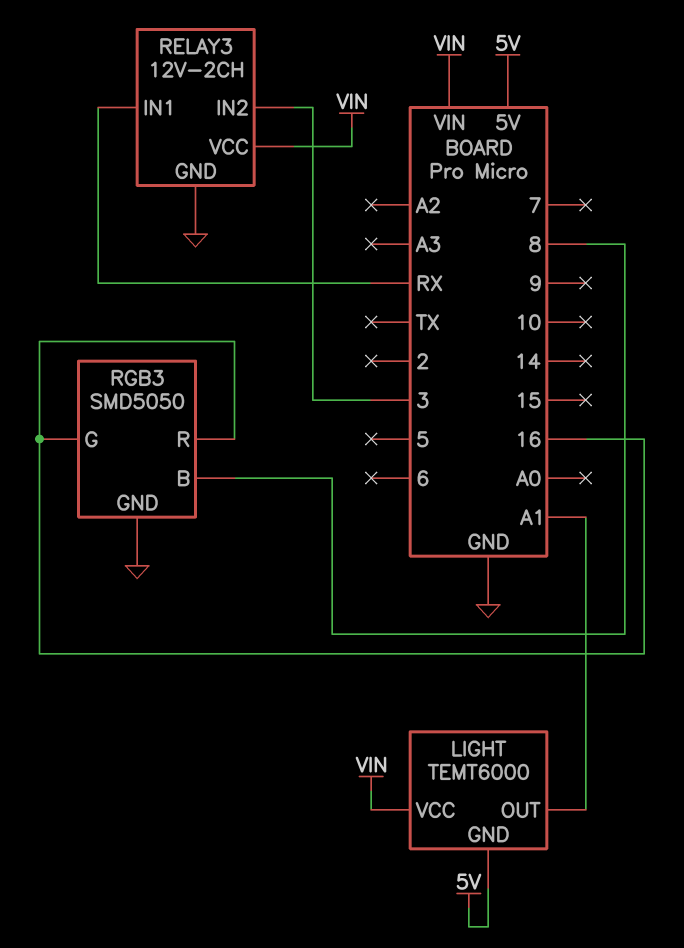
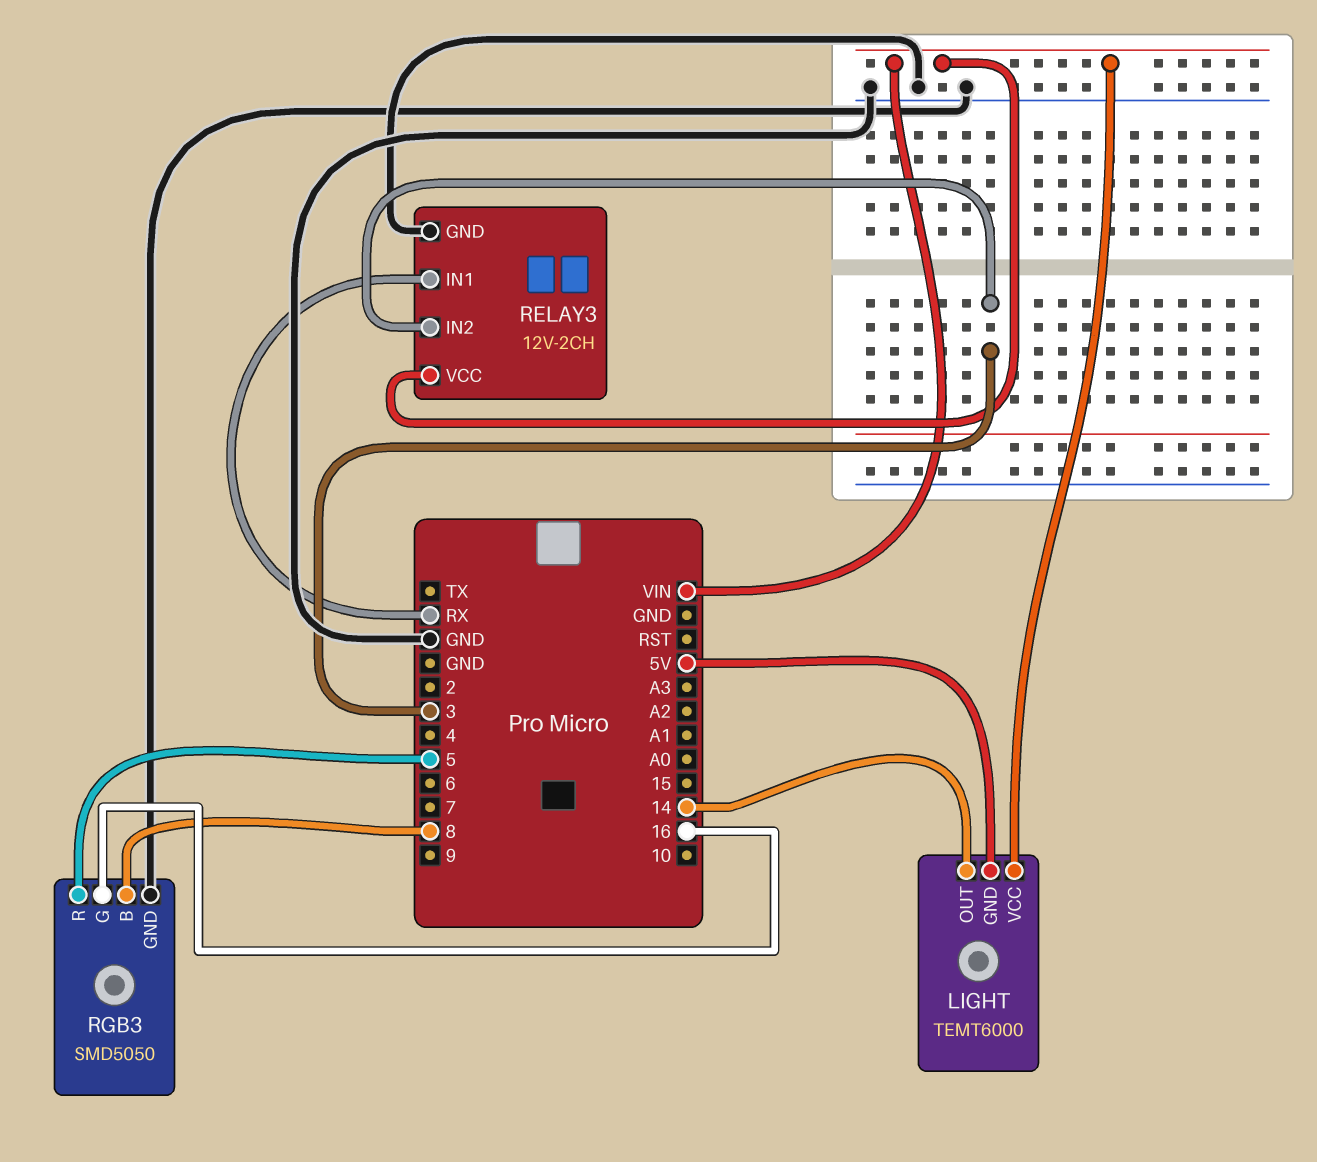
LIGHT pin OUT: A1 -> 14
RGB3 pin R: 16 -> 5

